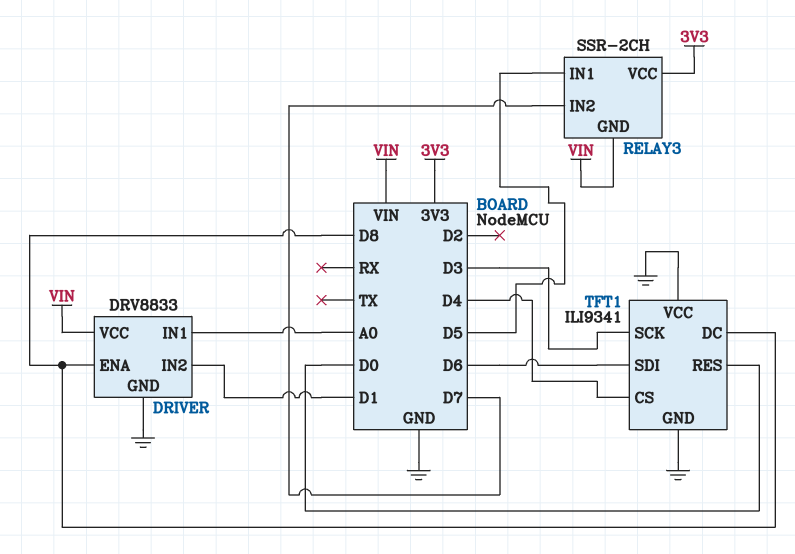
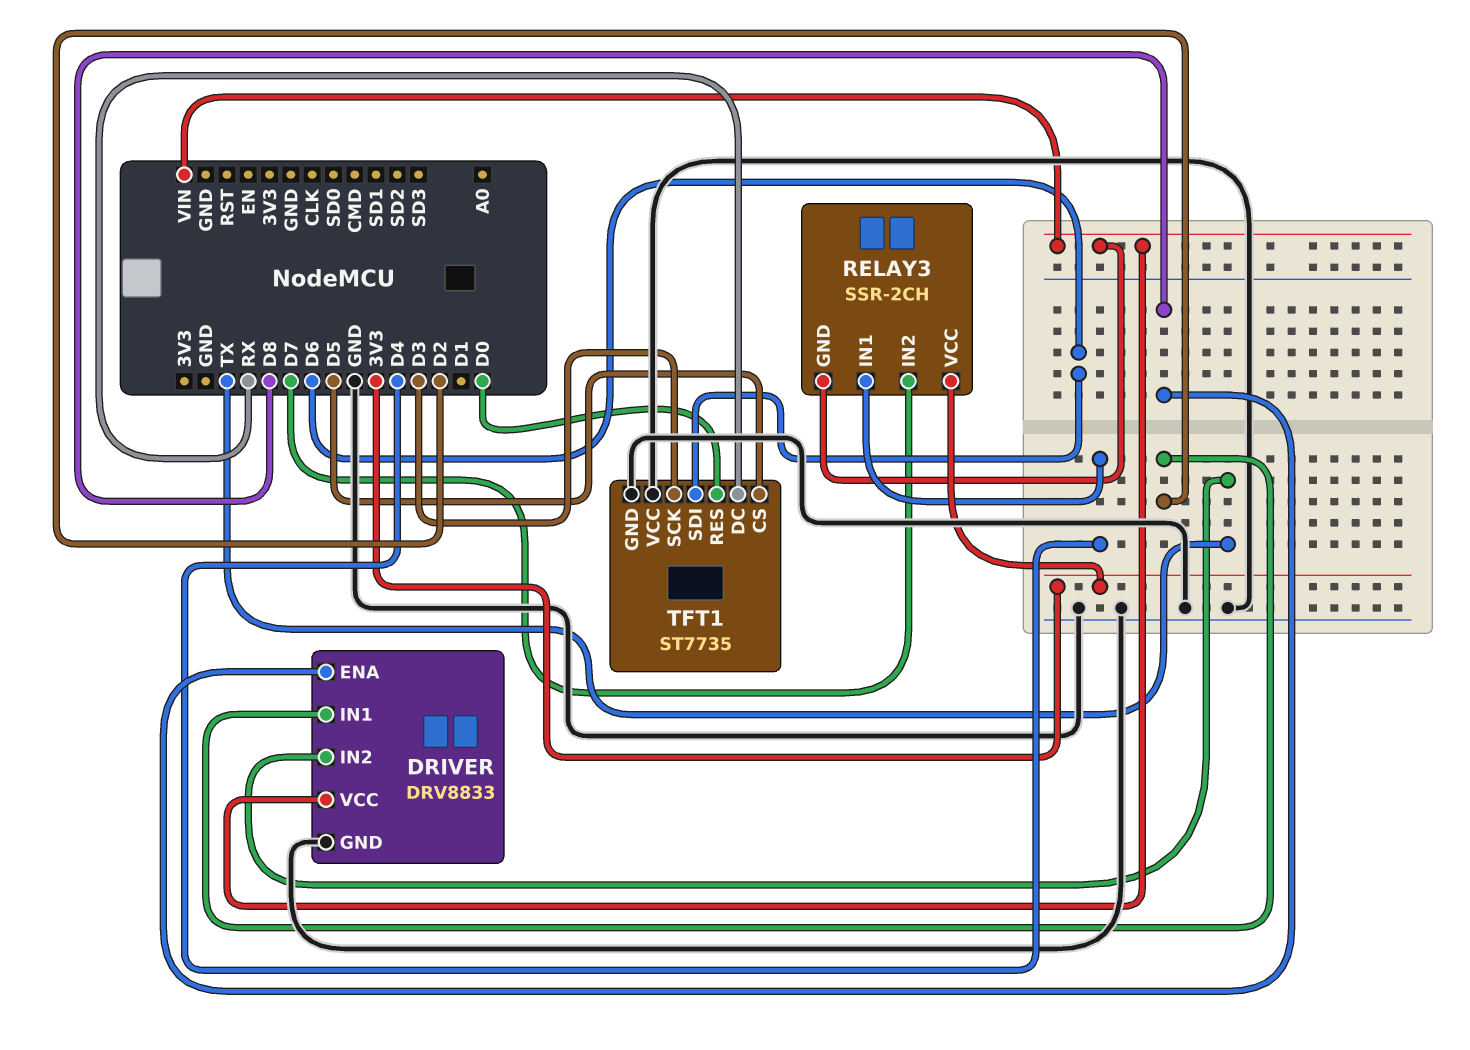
DRIVER pin IN1: A0 -> D2
DRIVER pin IN2: D1 -> TX
RELAY3 pin IN1: D5 -> D4
TFT1: ILI9341 -> ST7735
TFT1 pin CS: D4 -> D5
TFT1 pin DC: D8 -> RX

